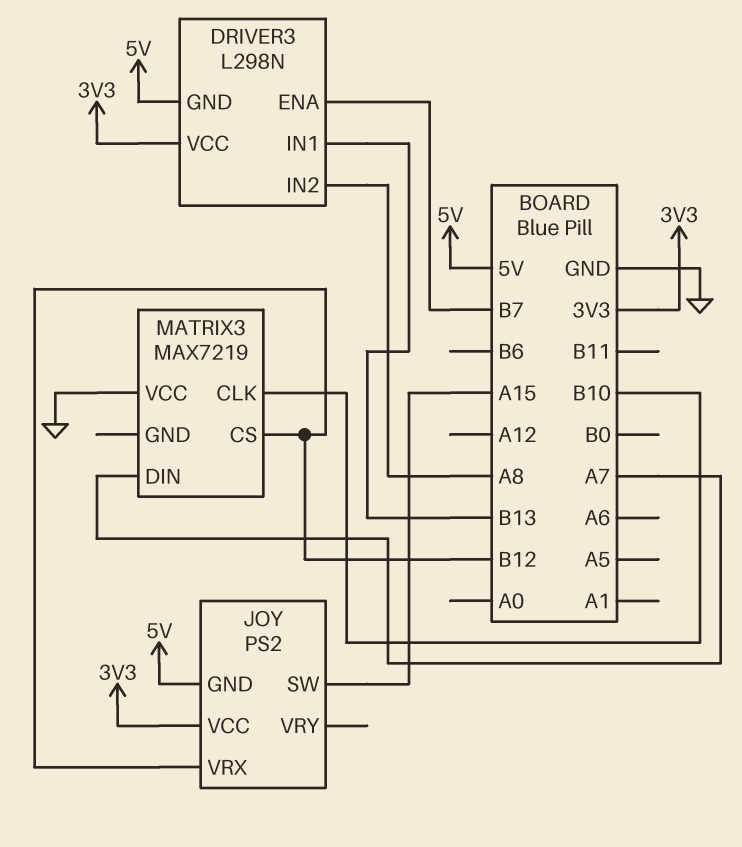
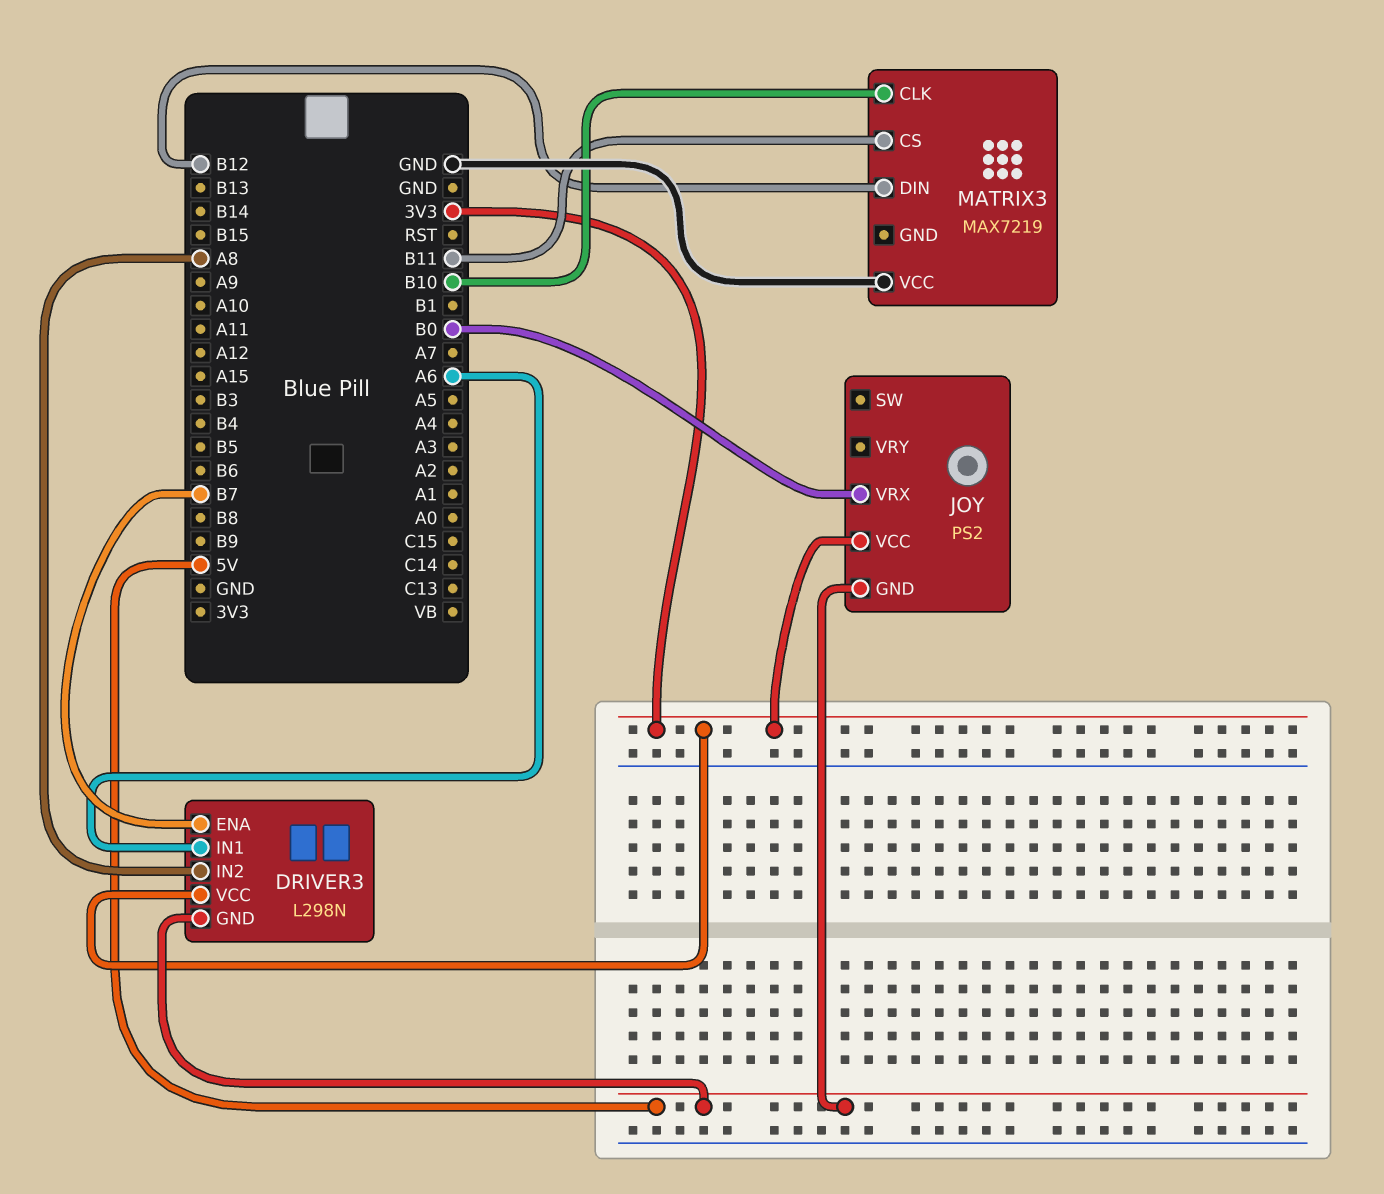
DRIVER3 pin IN1: B13 -> A6
JOY pin SW: A15 -> none
JOY pin VRX: B12 -> B0
MATRIX3 pin CS: B12 -> B11
MATRIX3 pin DIN: A7 -> B12

